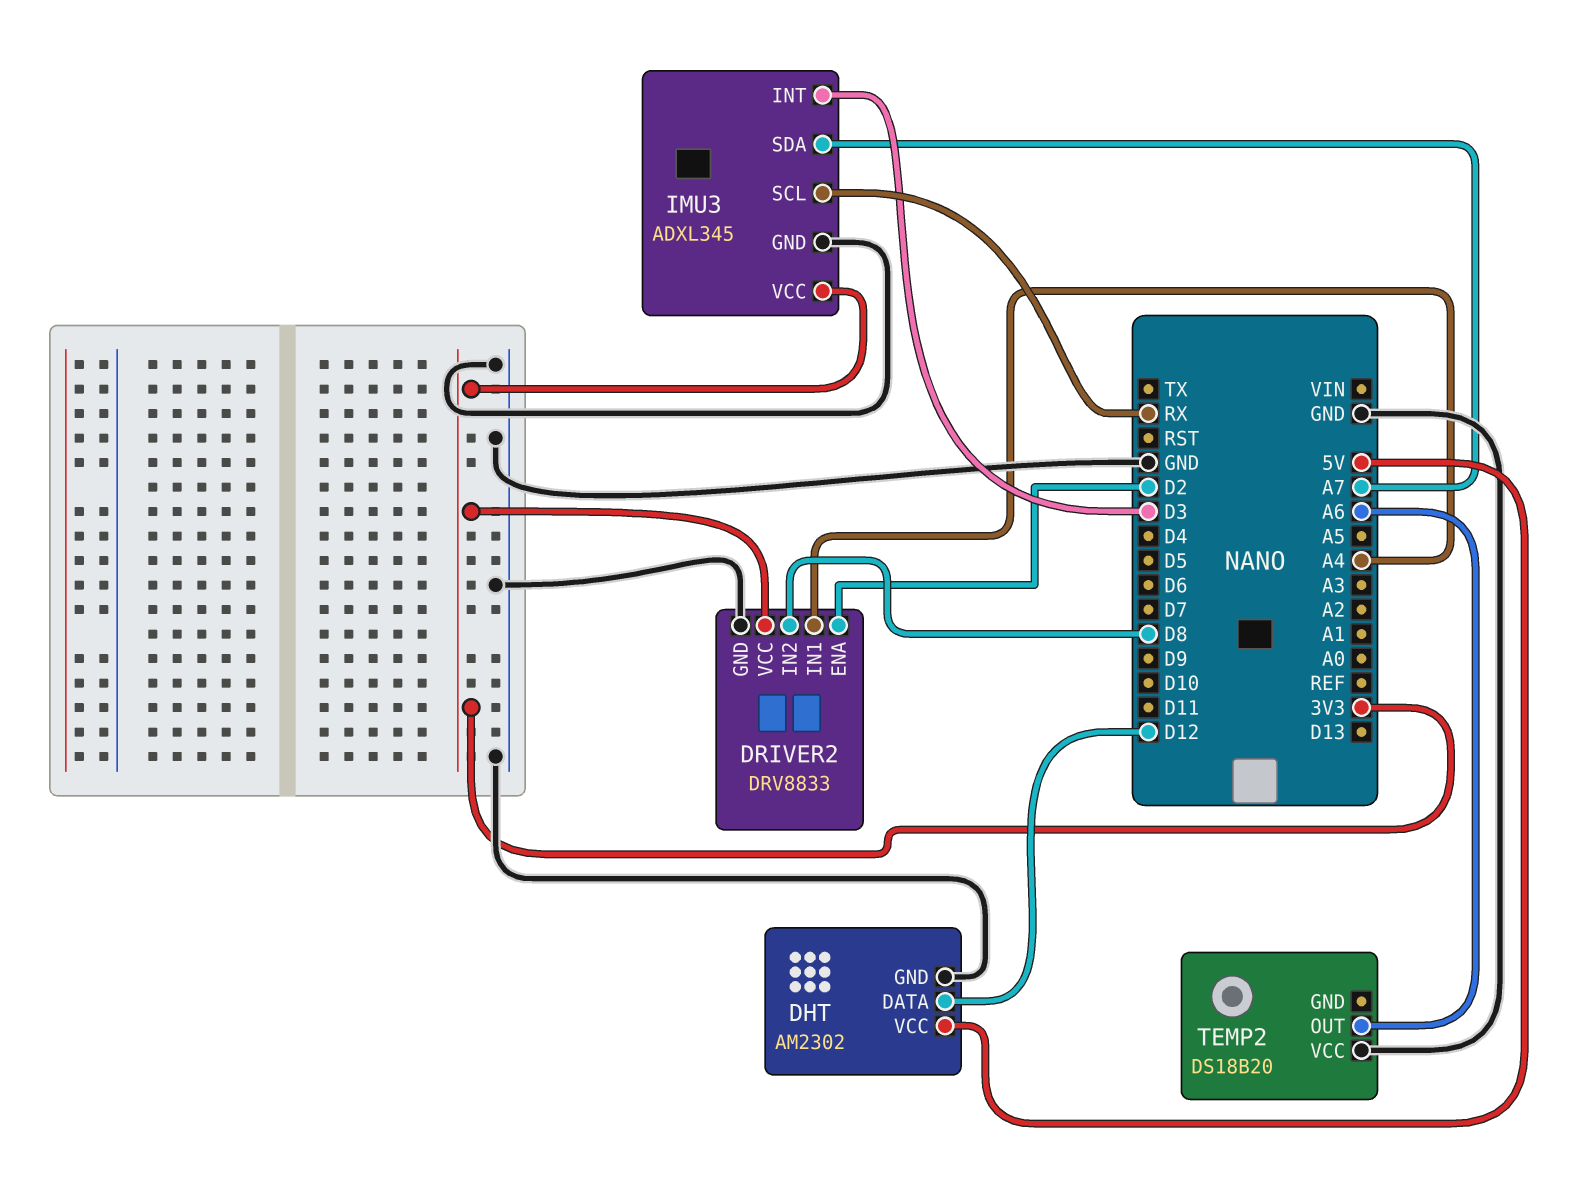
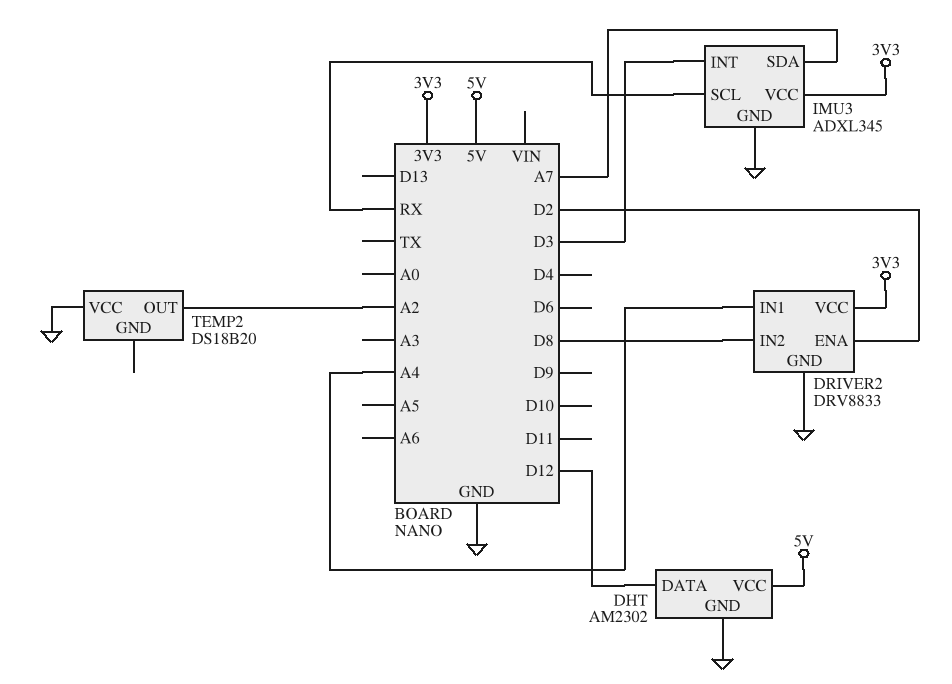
TEMP2 pin OUT: A6 -> A2

